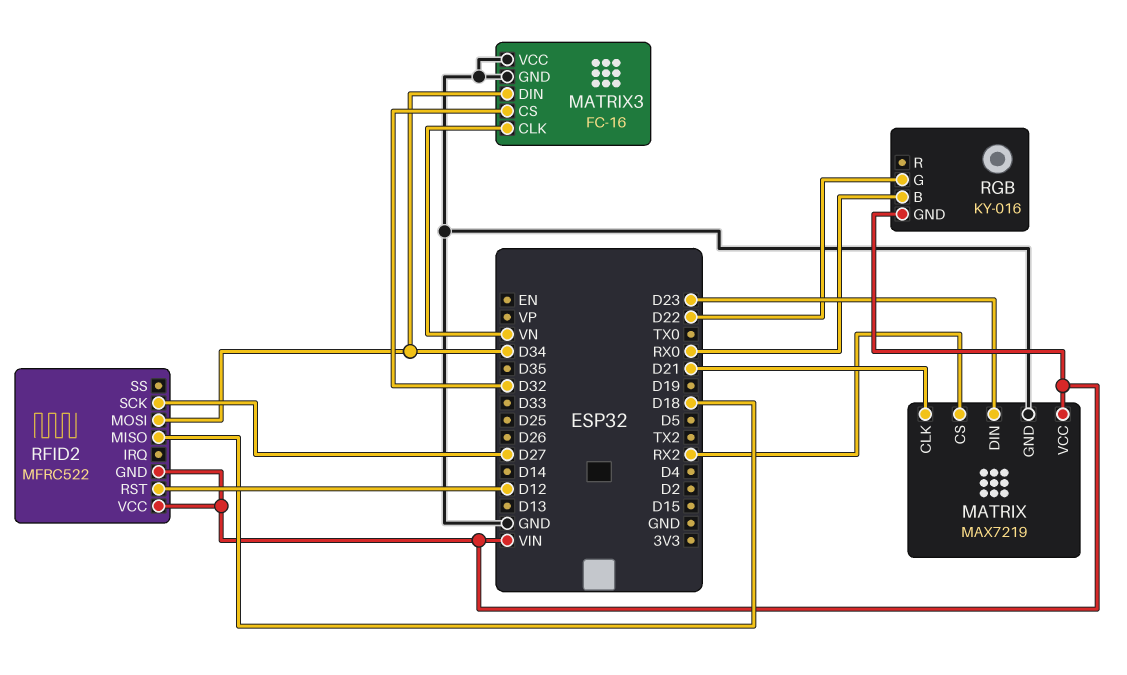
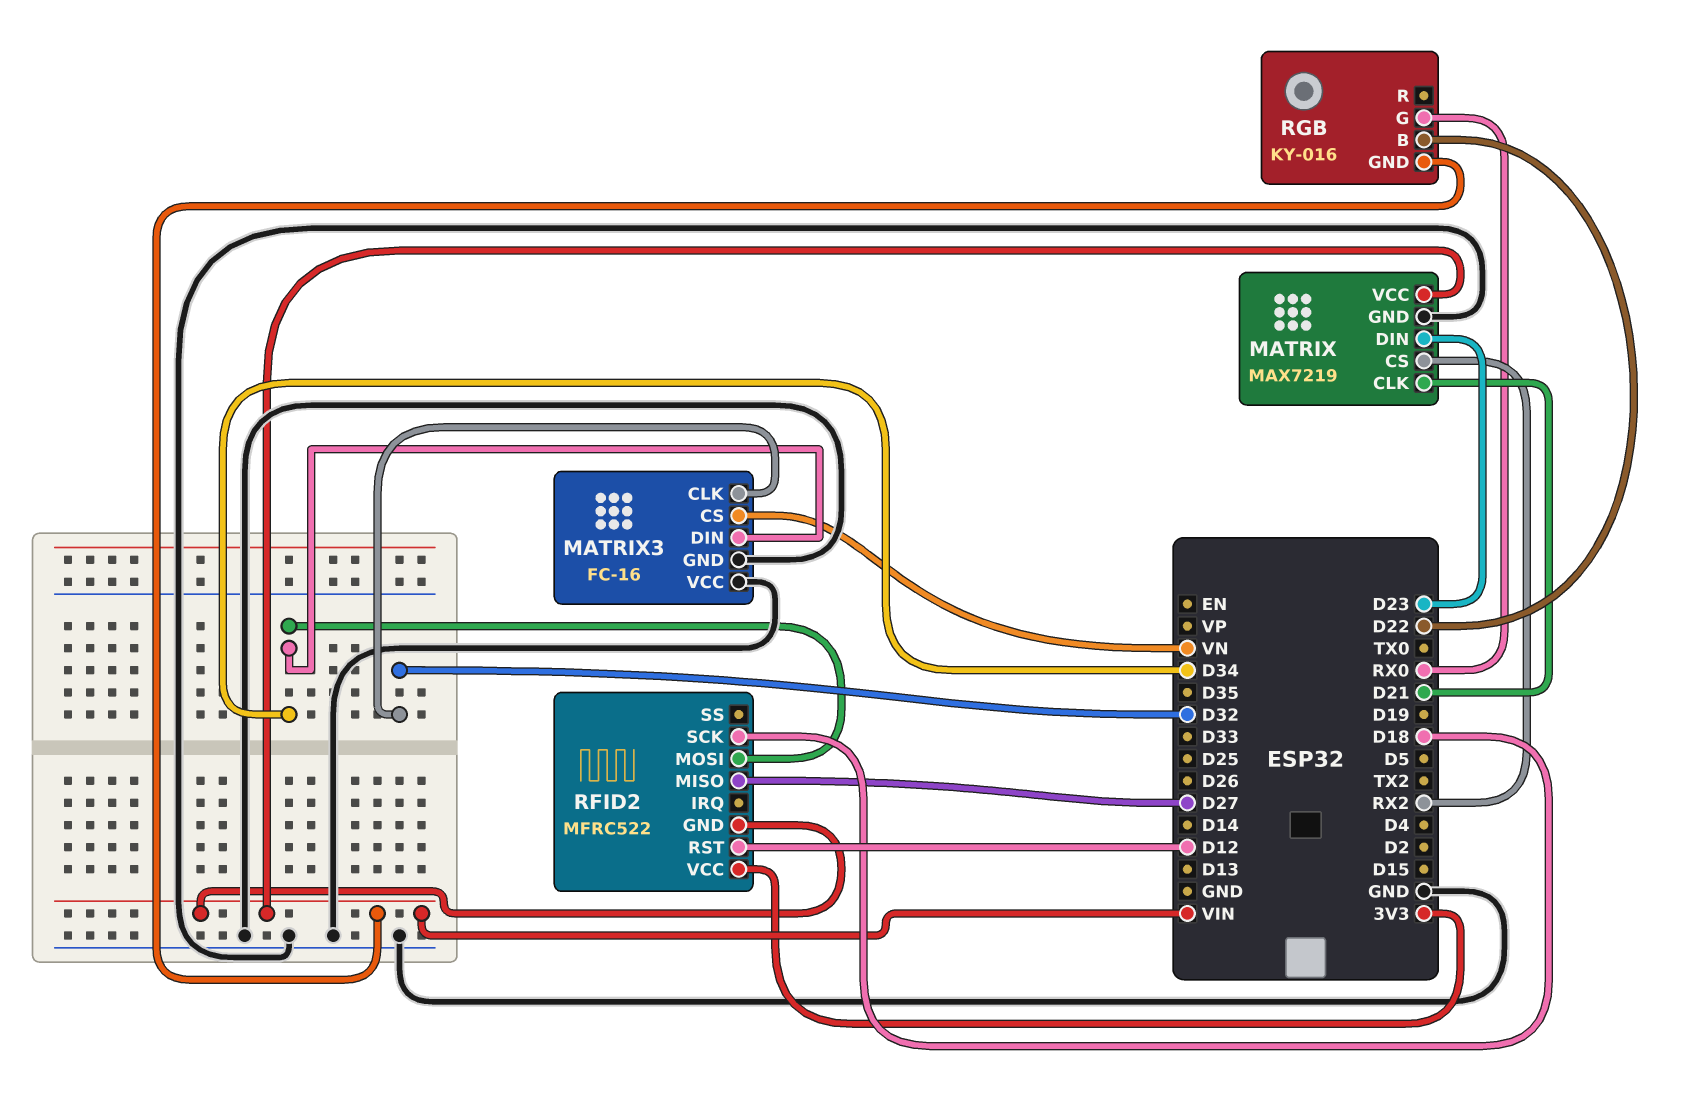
MATRIX3 pin CLK: VN -> D32
MATRIX3 pin CS: D32 -> VN
RFID2 pin MISO: D18 -> D27
RFID2 pin SCK: D27 -> D18
RFID2 pin VCC: VIN -> 3V3
RGB pin B: RX0 -> D22
RGB pin G: D22 -> RX0

